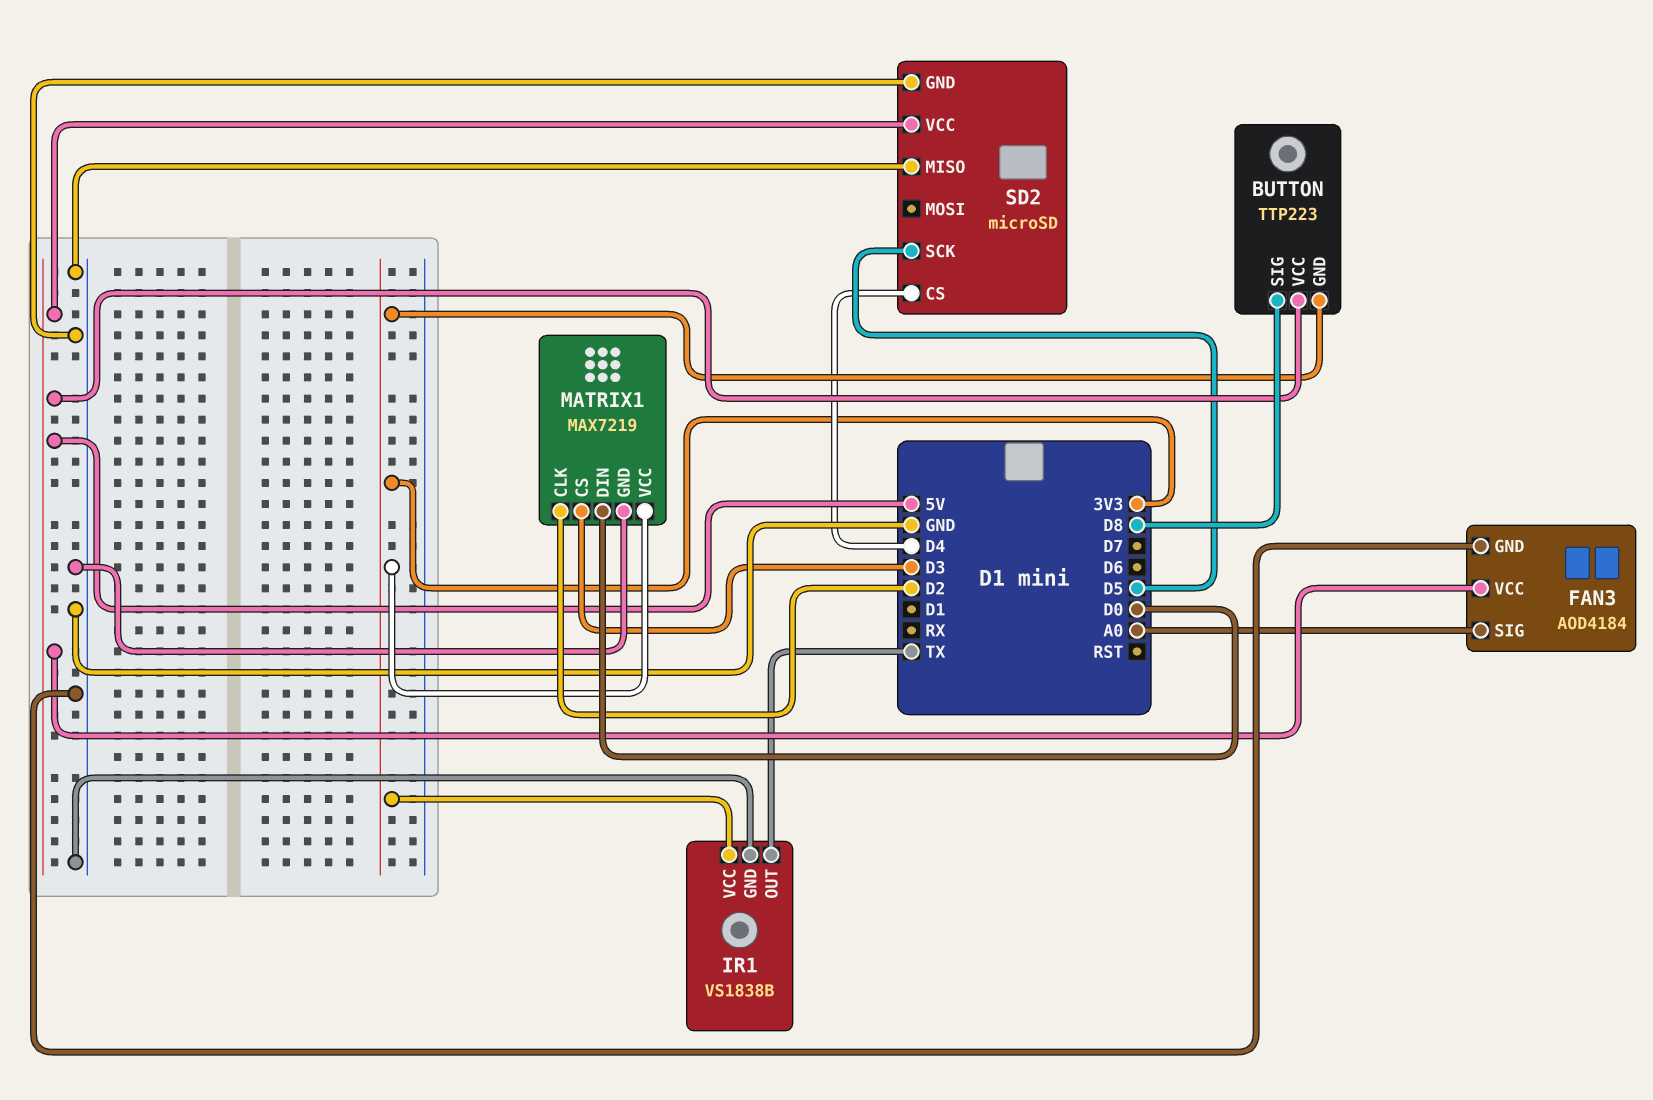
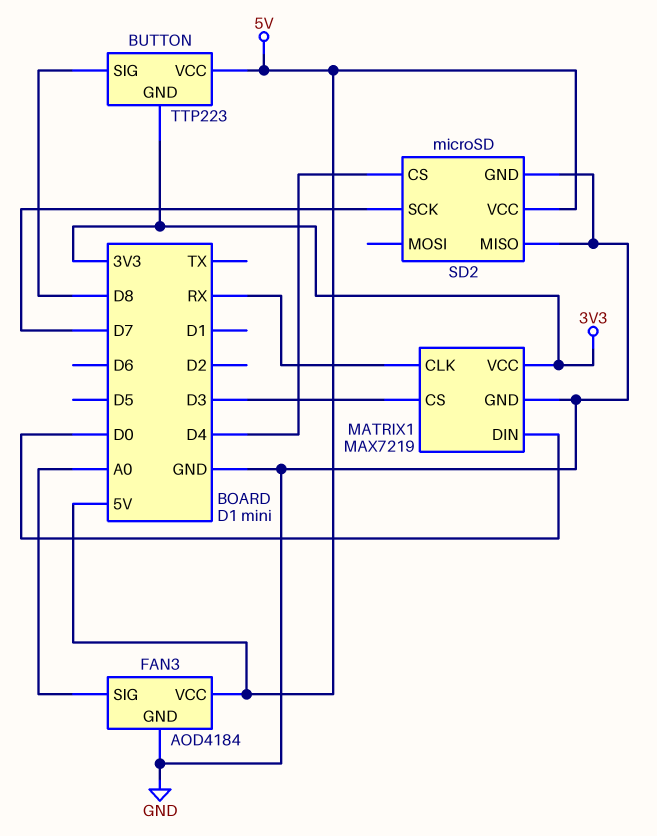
IR1: VS1838B -> none
IR1 pin GND: GND -> none
IR1 pin OUT: TX -> none
IR1 pin VCC: 3V3 -> none
MATRIX1 pin CLK: D2 -> RX
SD2 pin SCK: D5 -> D7

